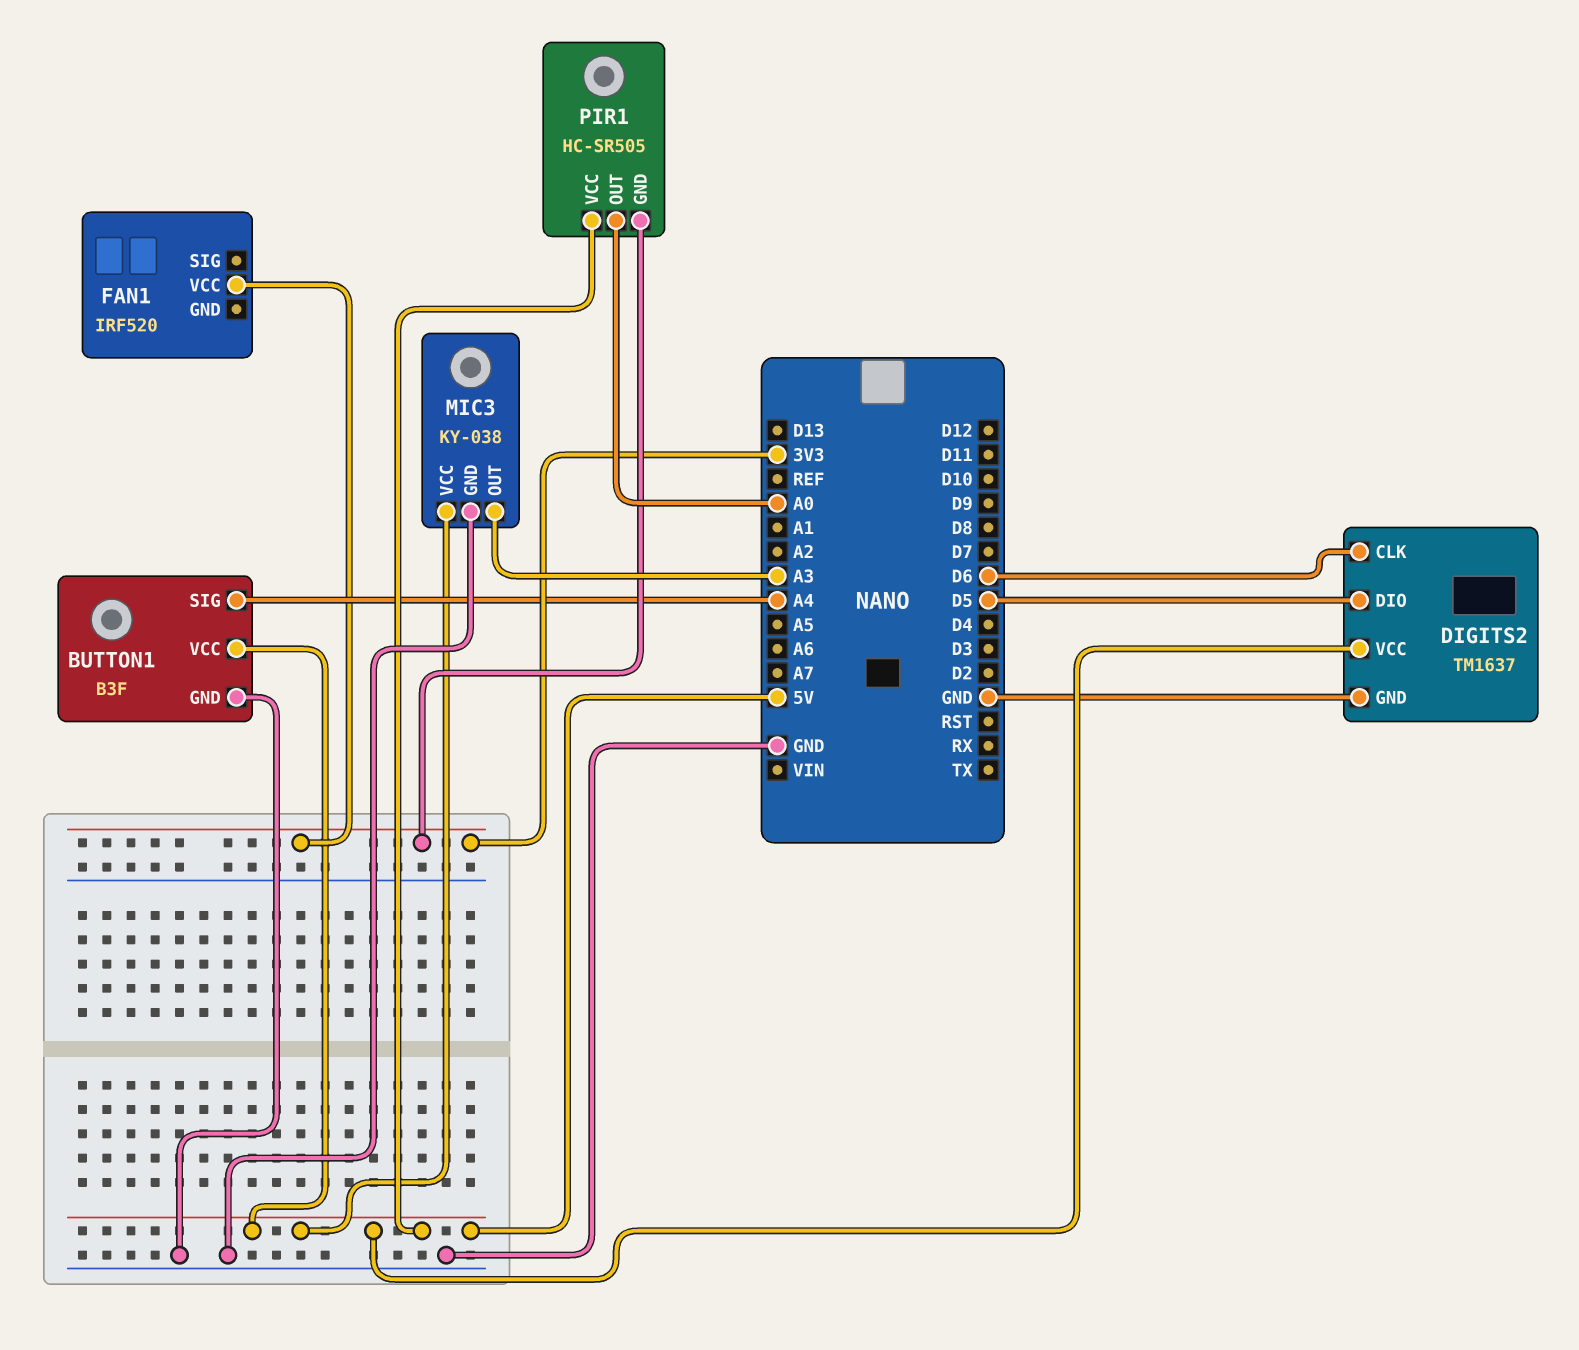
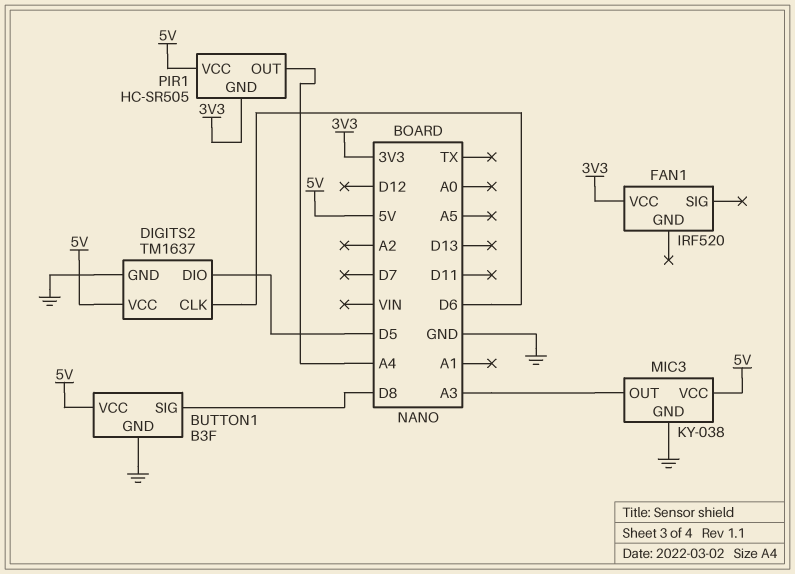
BUTTON1 pin SIG: A4 -> D8
PIR1 pin OUT: A0 -> A4

